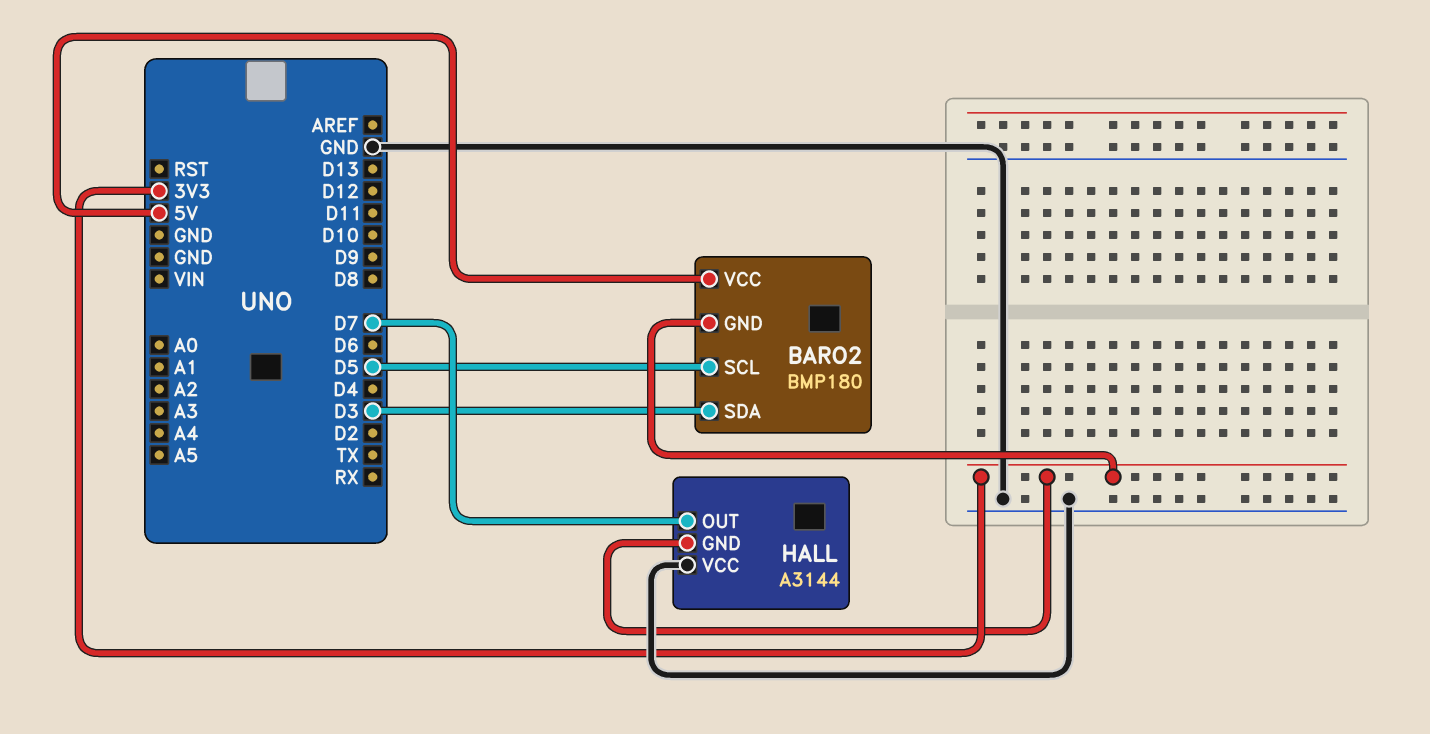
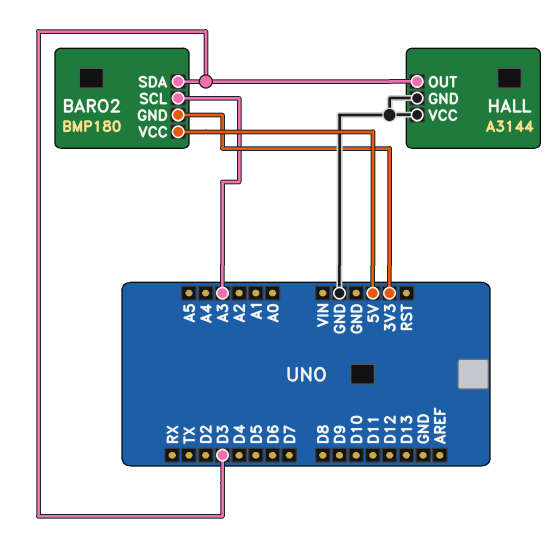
BARO2 pin SCL: D5 -> A3
HALL pin GND: 3V3 -> GND
HALL pin OUT: D7 -> D3

